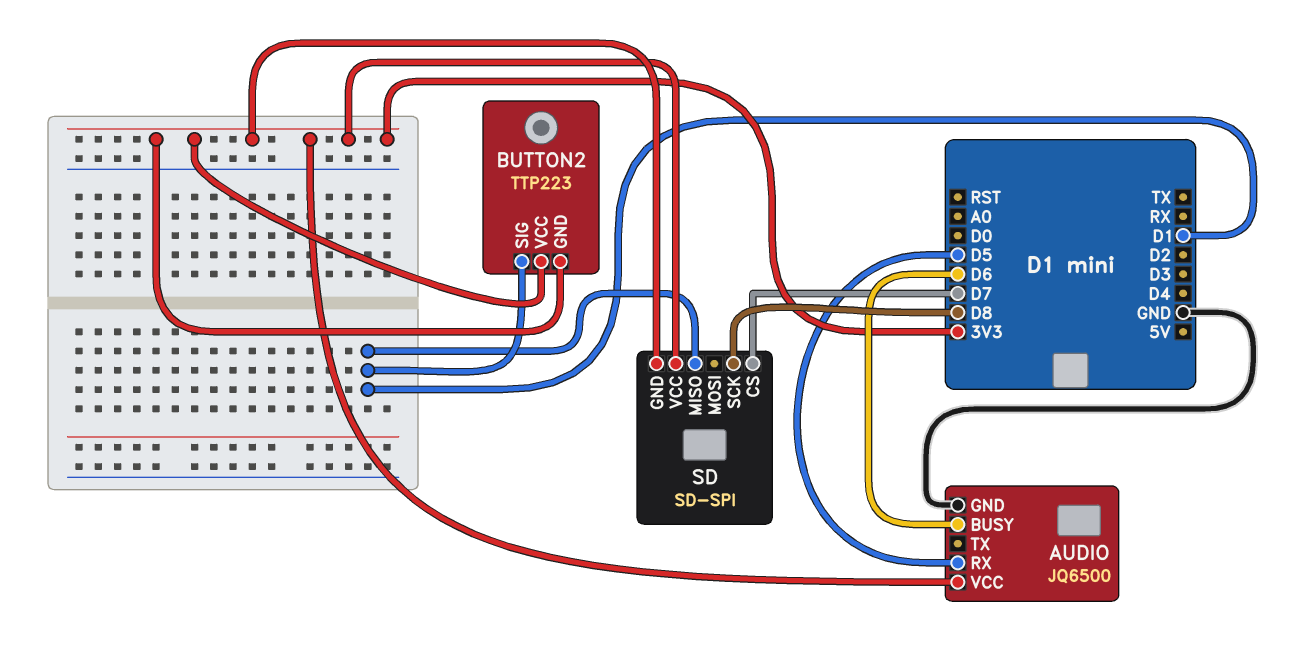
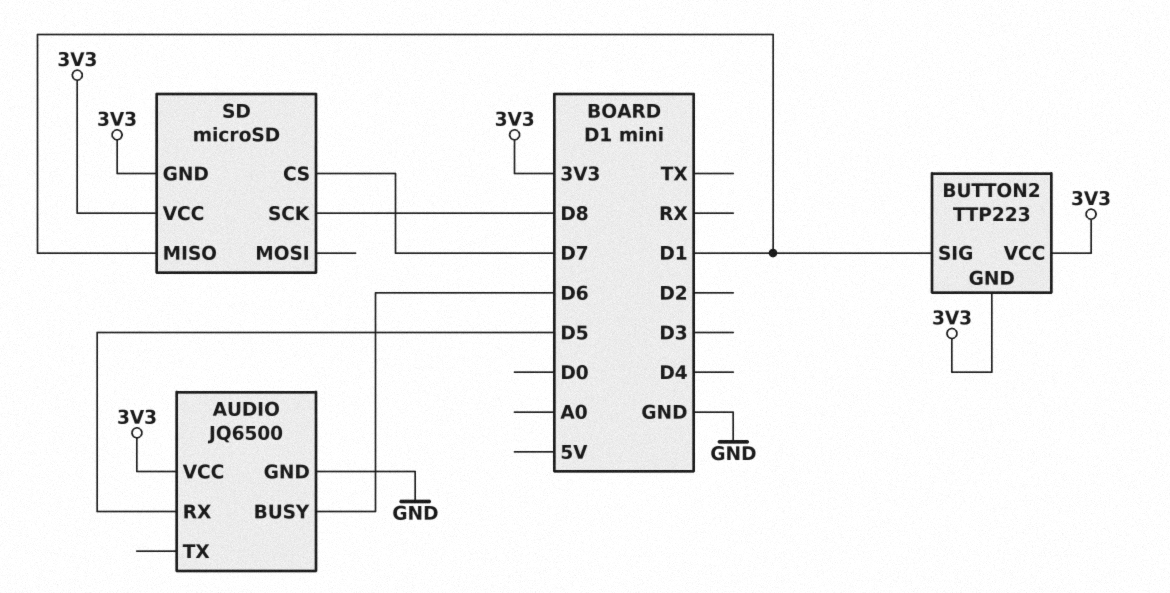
SD: SD-SPI -> microSD

